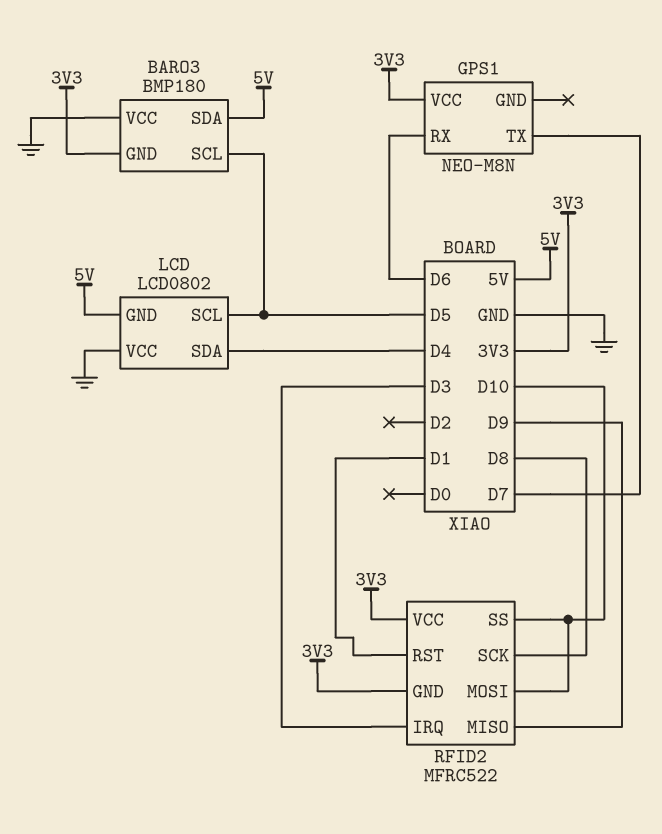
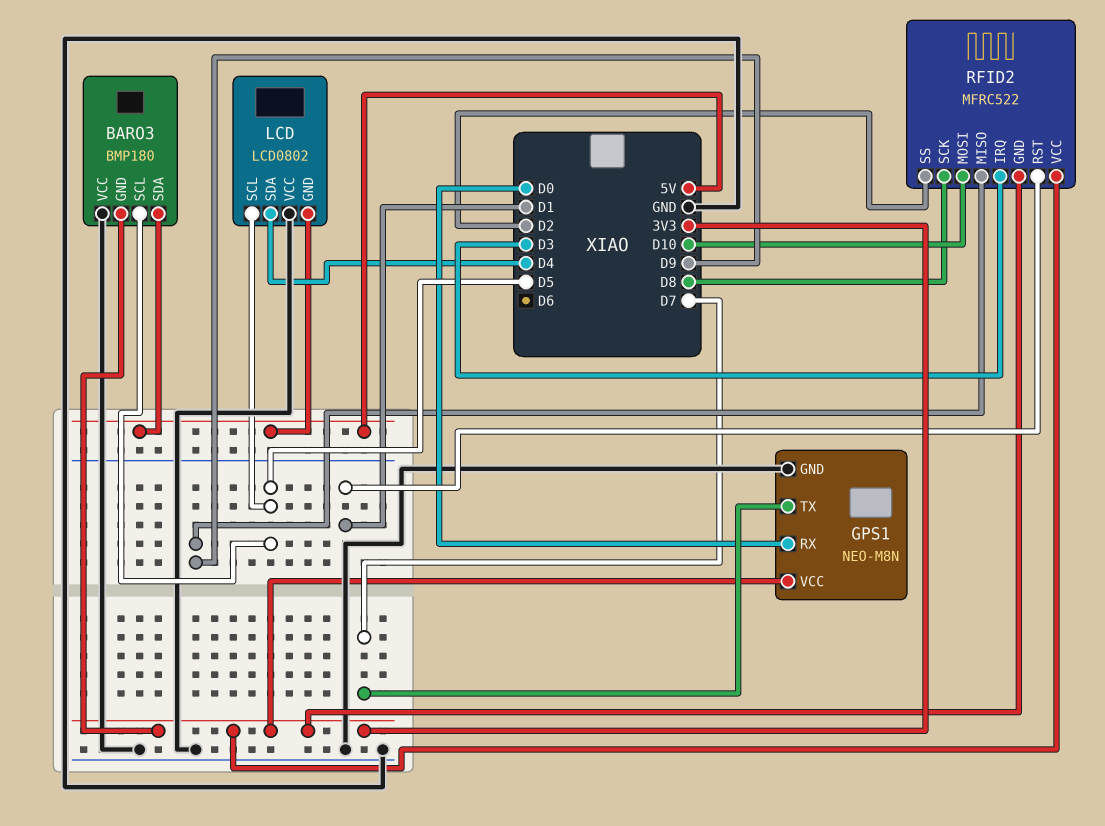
GPS1 pin GND: none -> GND
GPS1 pin RX: D6 -> D0
RFID2 pin SS: D10 -> D2

